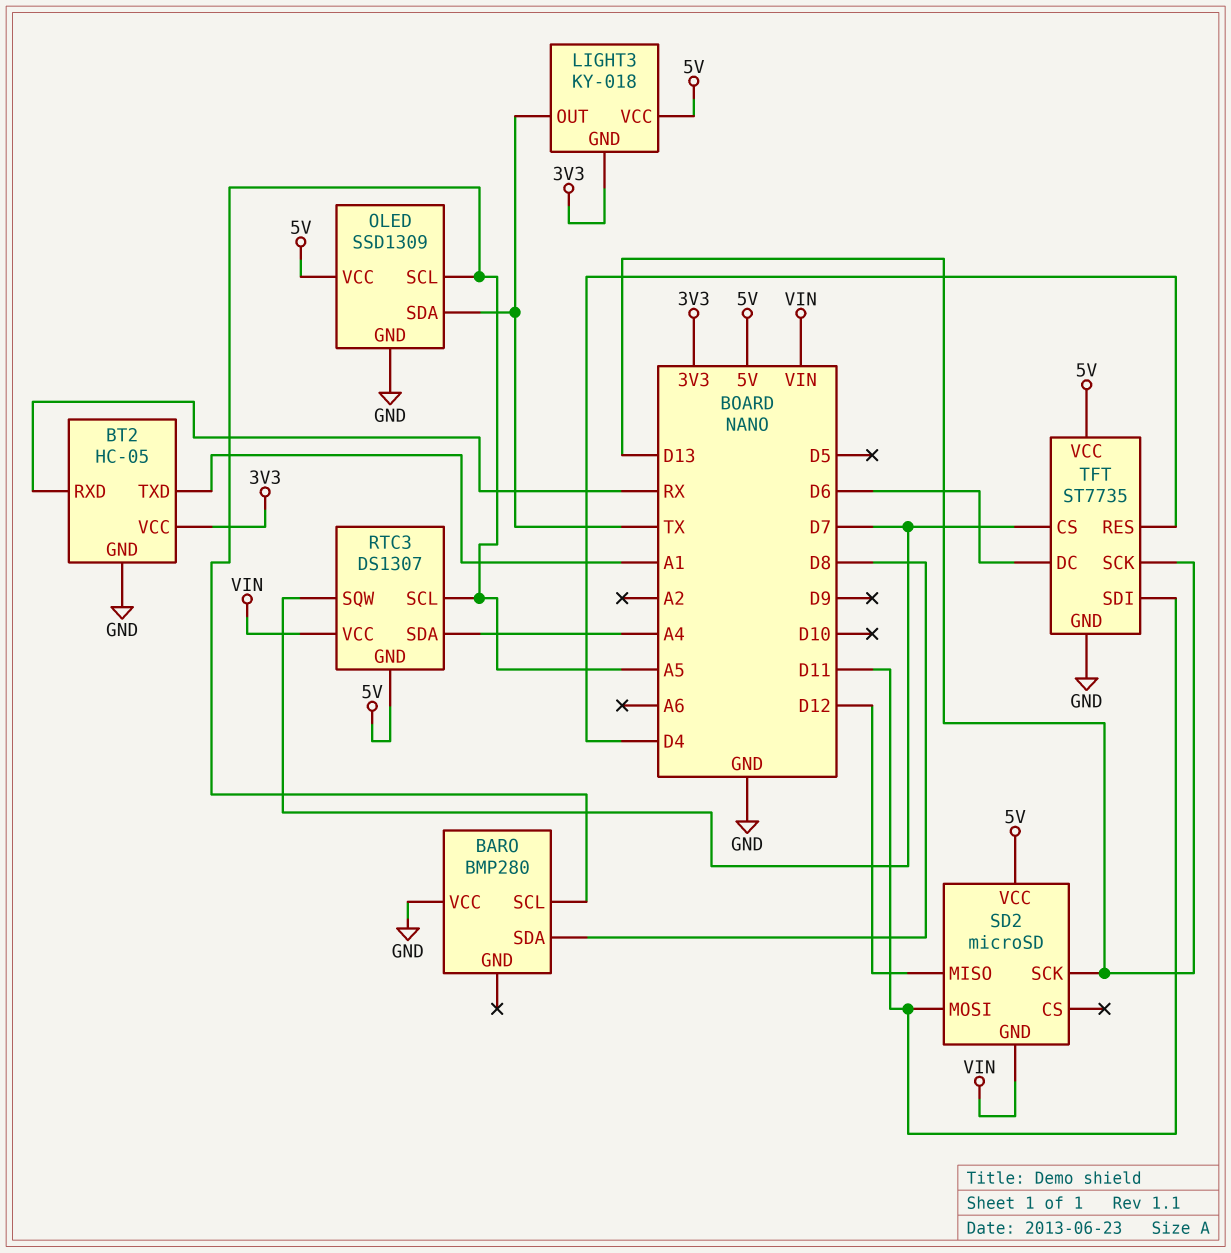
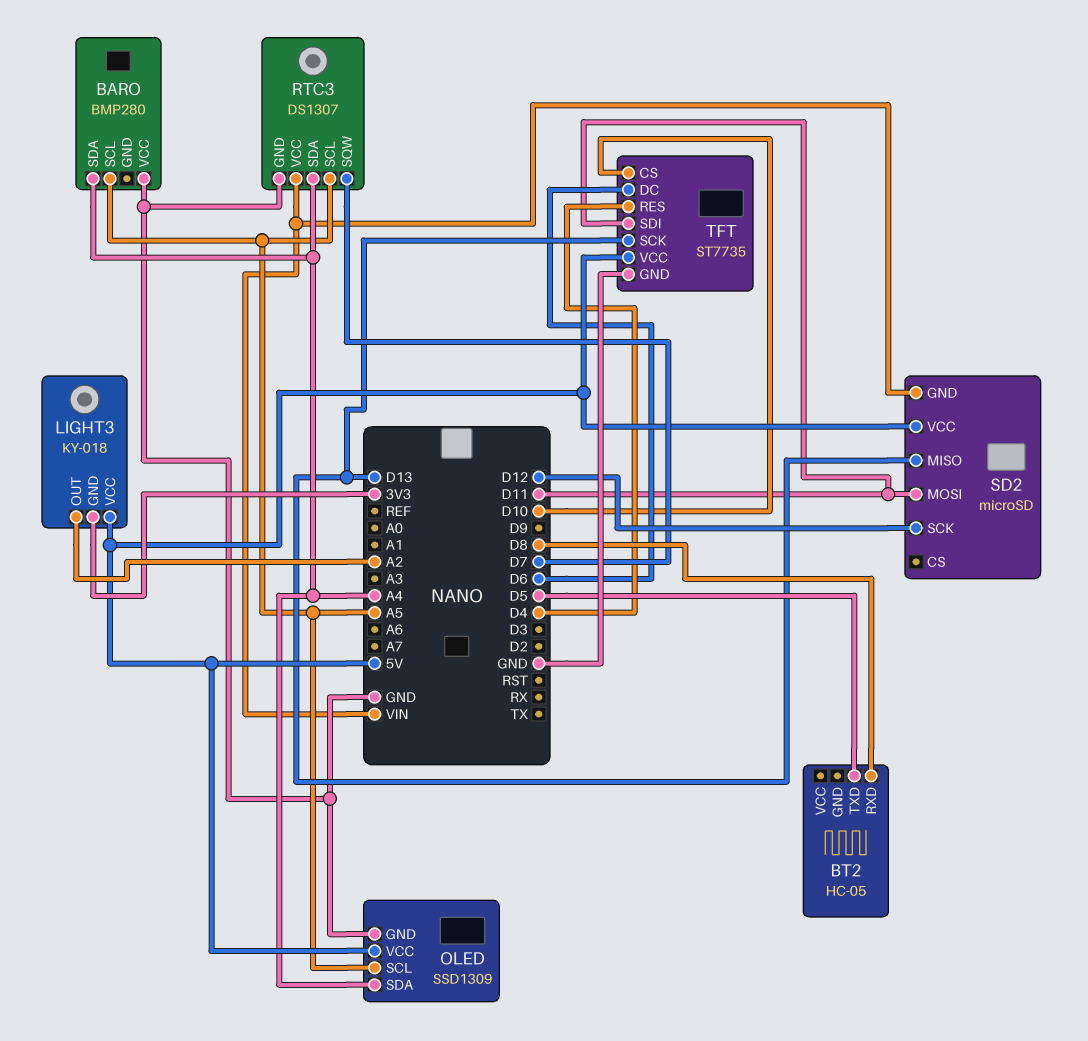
BARO pin SDA: D8 -> A4
BT2 pin GND: GND -> none
BT2 pin RXD: RX -> D8
BT2 pin TXD: A1 -> D5
BT2 pin VCC: 3V3 -> none
LIGHT3 pin OUT: TX -> A2
OLED pin SDA: TX -> A4
RTC3 pin GND: 5V -> GND
SD2 pin MISO: D12 -> D13
SD2 pin SCK: D13 -> D12
TFT pin CS: D7 -> D10

